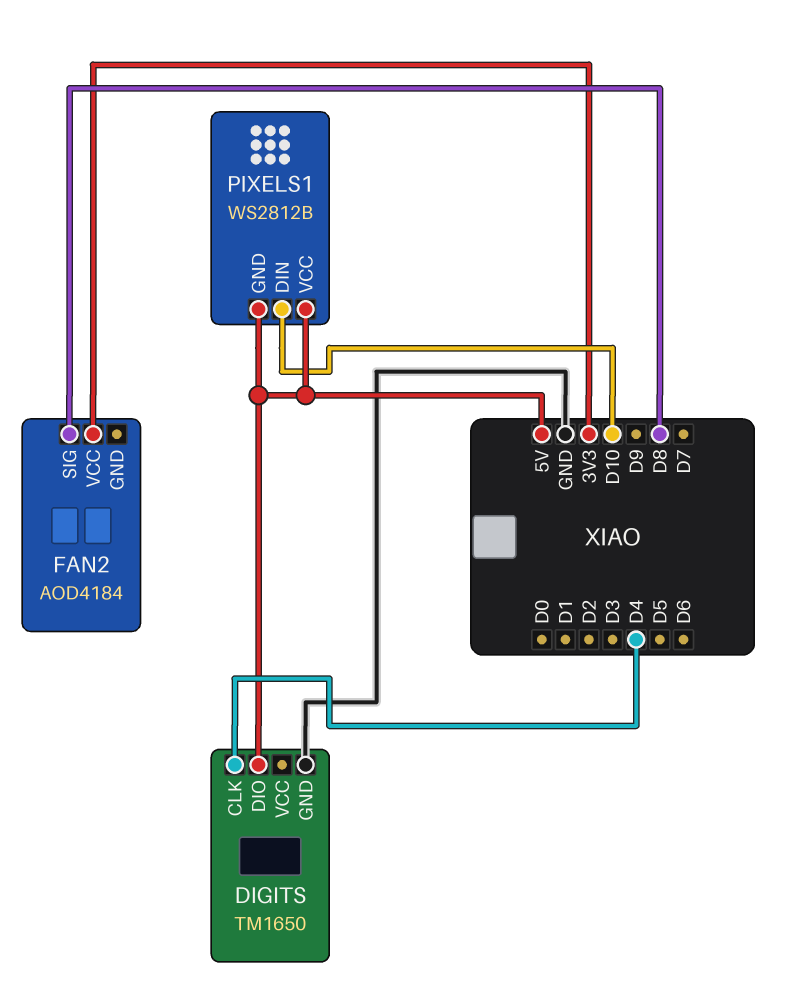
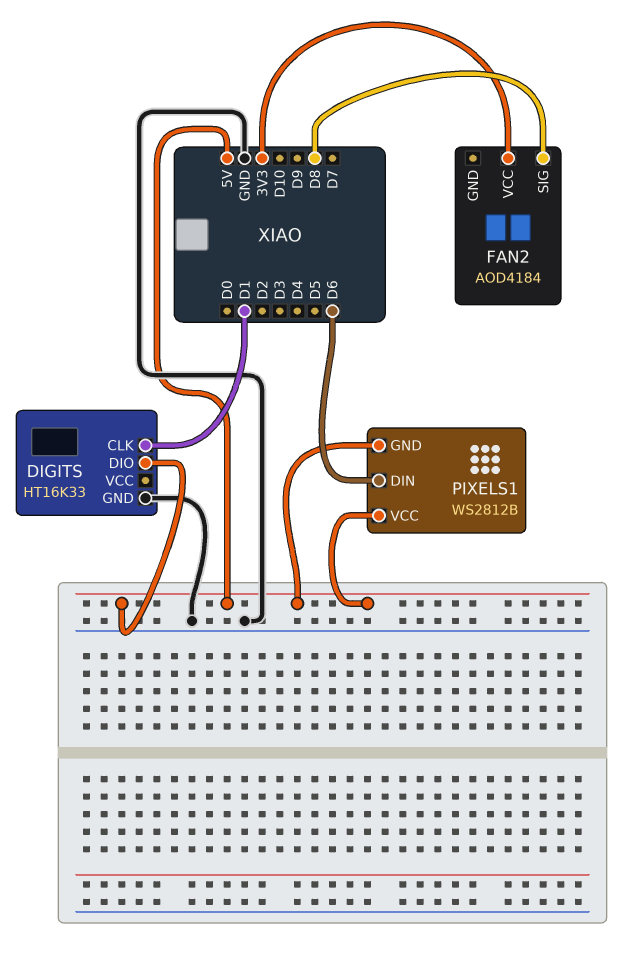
DIGITS: TM1650 -> HT16K33
DIGITS pin CLK: D4 -> D1
PIXELS1 pin DIN: D10 -> D6

